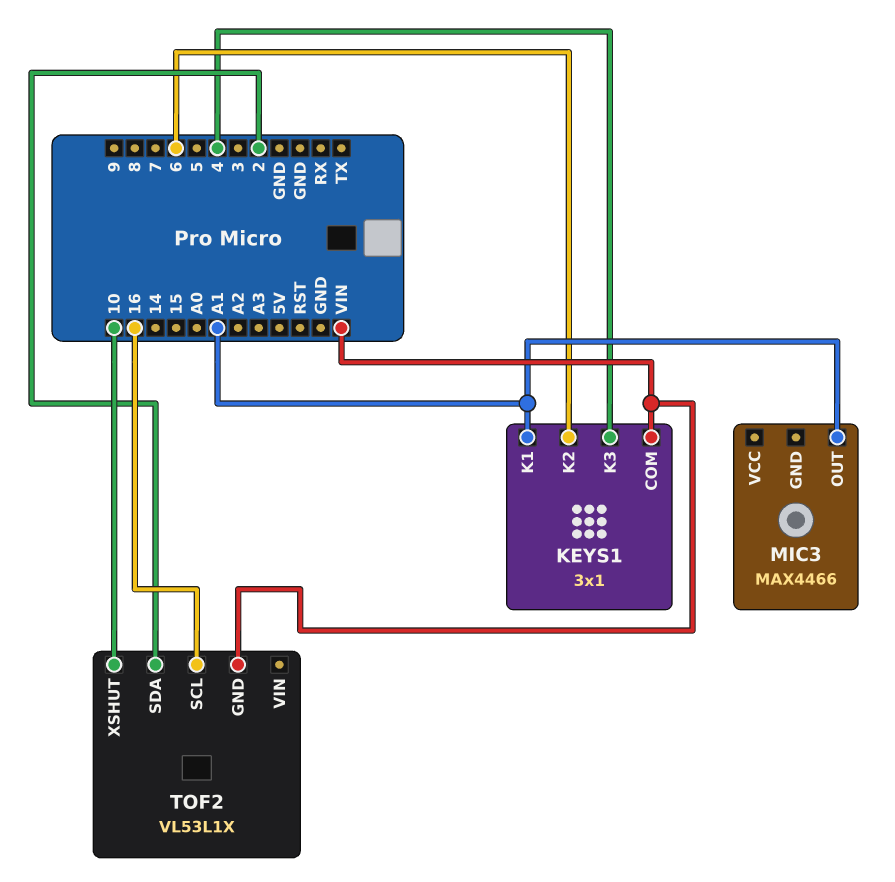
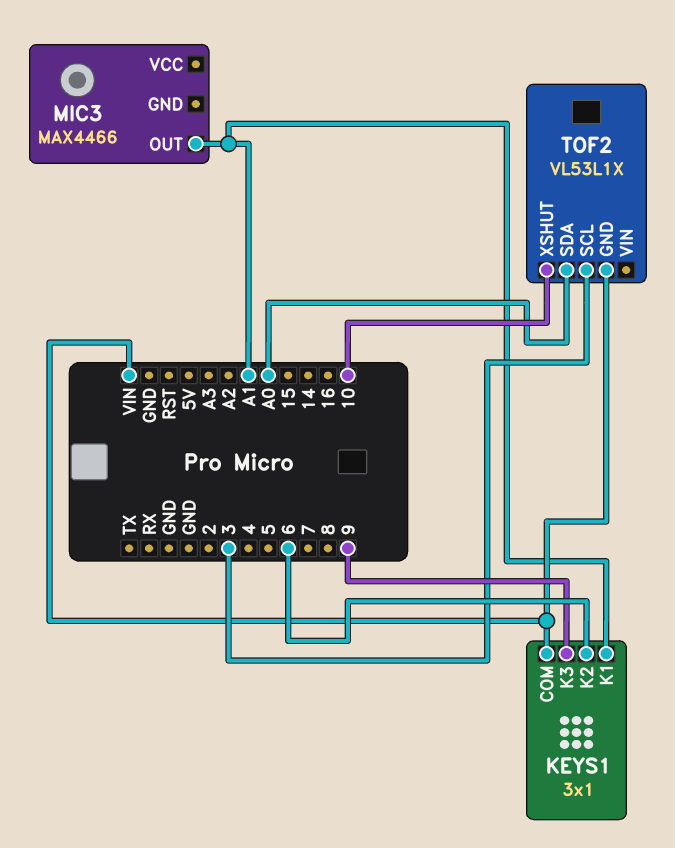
KEYS1 pin K3: 4 -> 9
TOF2 pin SCL: 16 -> 3
TOF2 pin SDA: 2 -> A0

